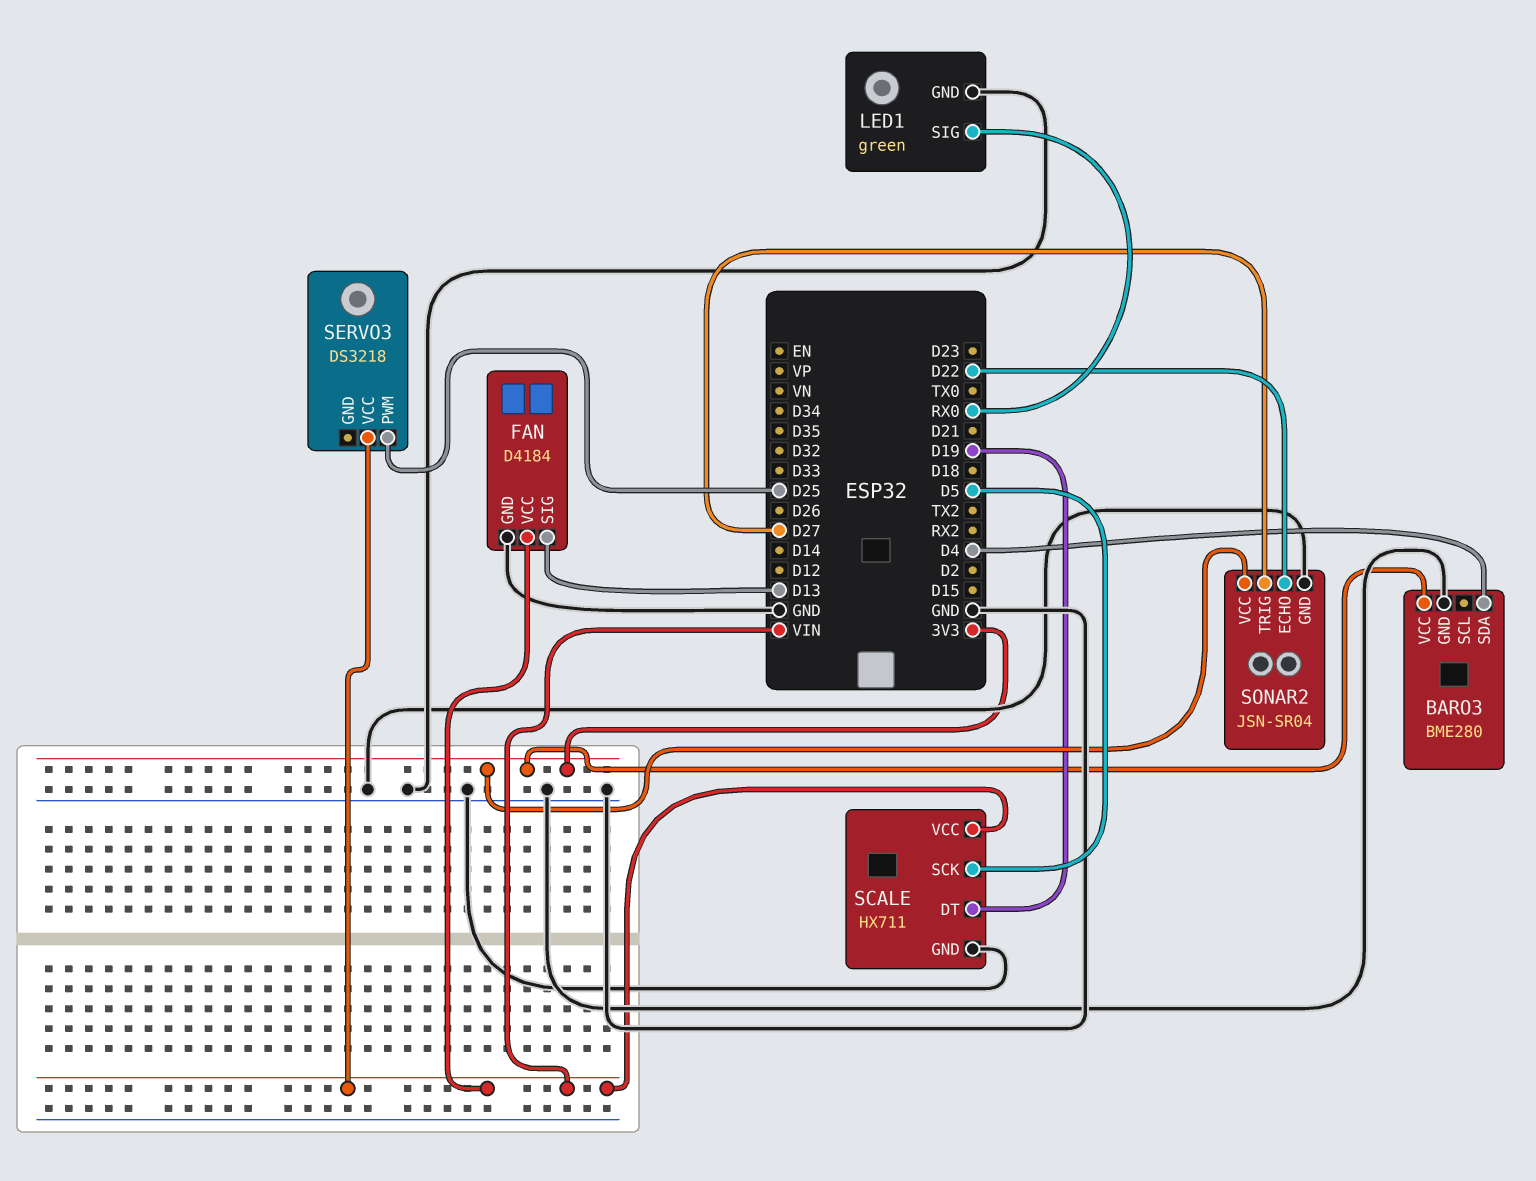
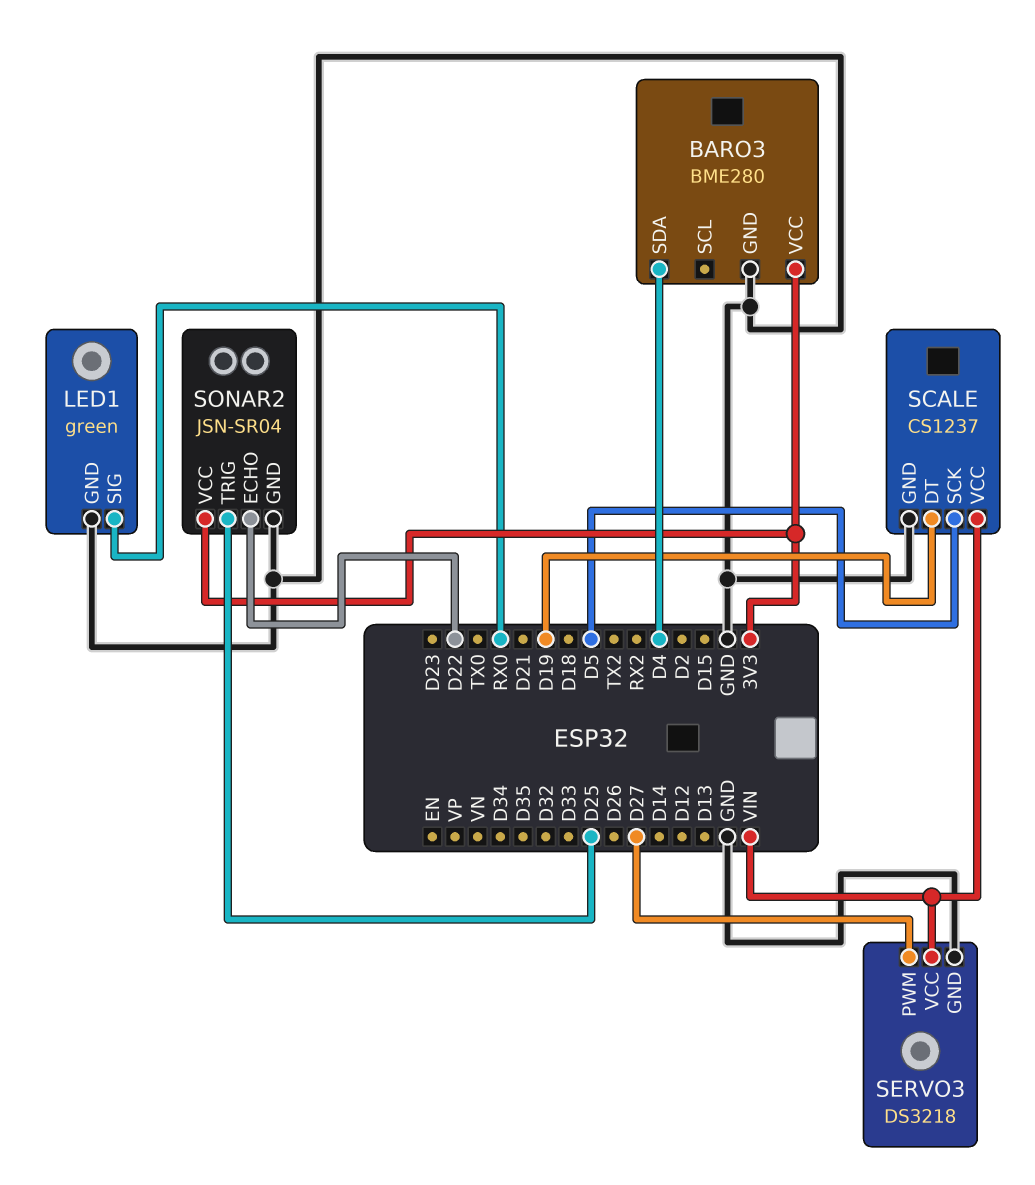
FAN: D4184 -> none
FAN pin GND: GND -> none
FAN pin SIG: D13 -> none
FAN pin VCC: VIN -> none
SCALE: HX711 -> CS1237
SERVO3 pin GND: none -> GND
SERVO3 pin PWM: D25 -> D27
SONAR2 pin TRIG: D27 -> D25

